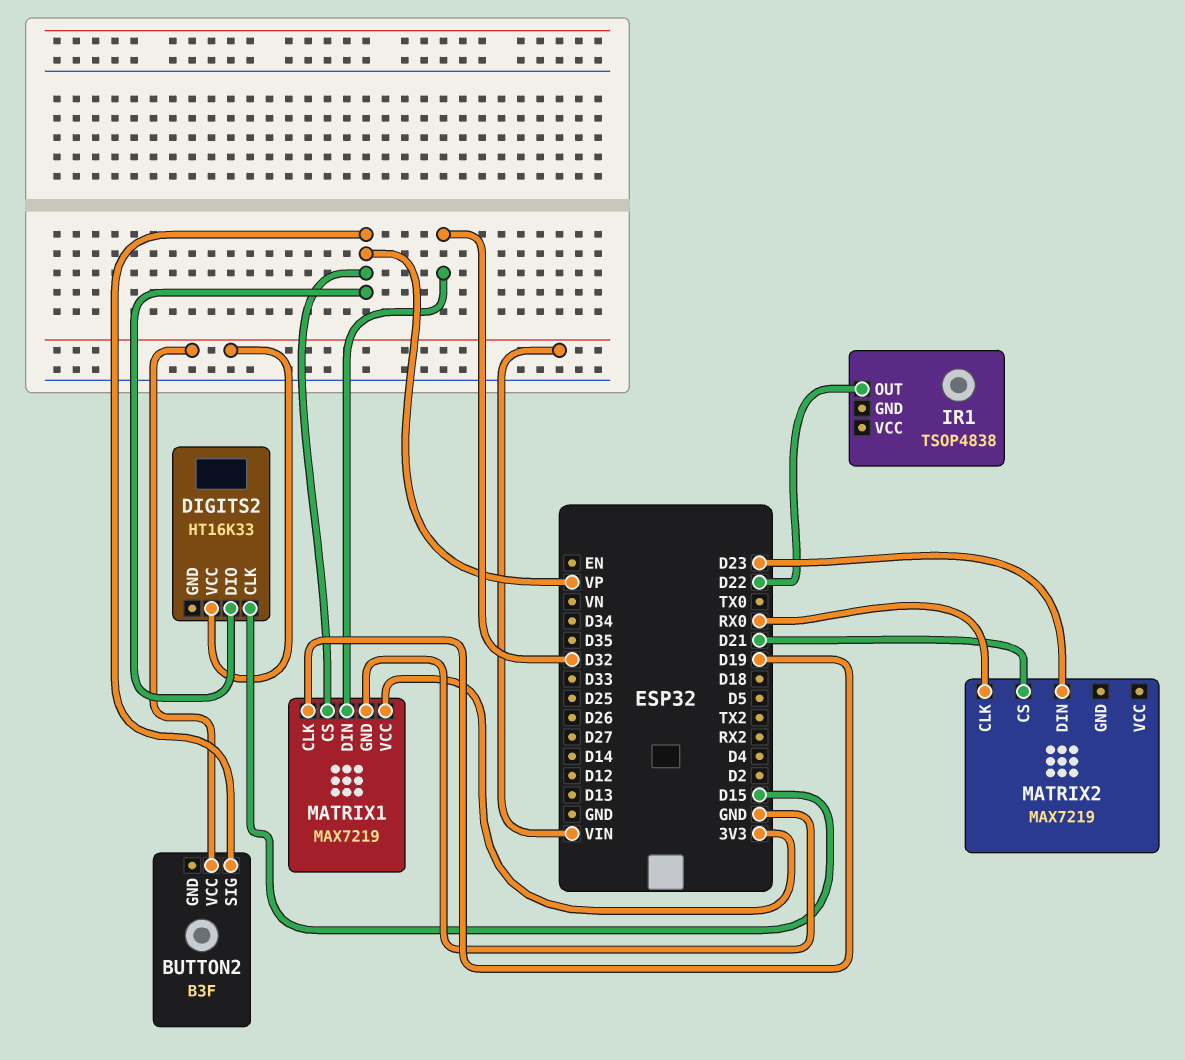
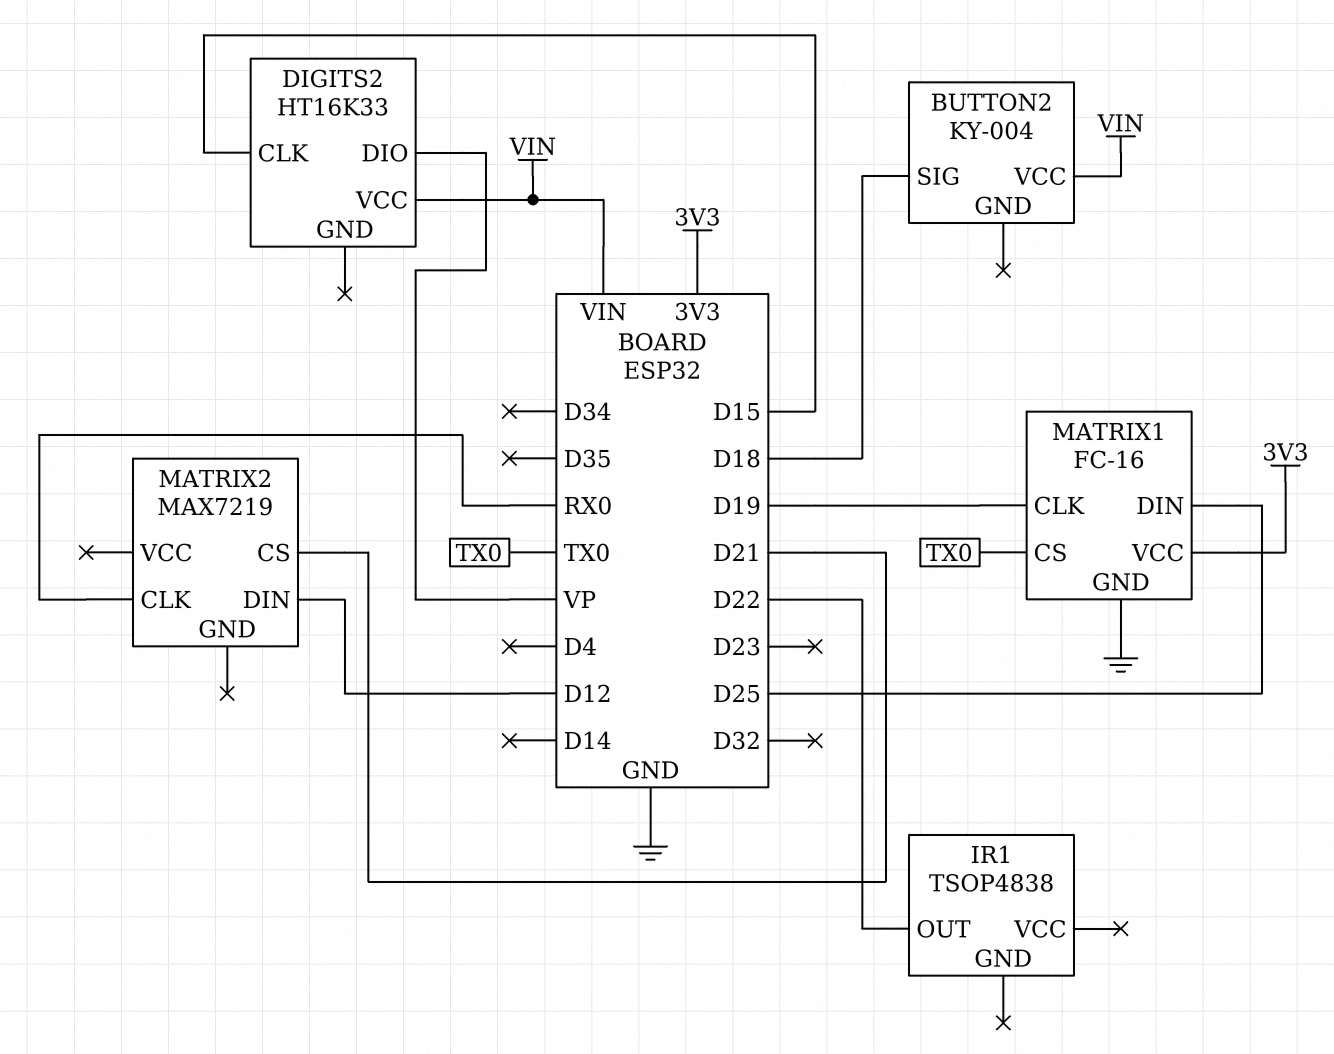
BUTTON2: B3F -> KY-004
BUTTON2 pin SIG: VP -> D18
MATRIX1: MAX7219 -> FC-16
MATRIX1 pin CS: VP -> TX0
MATRIX1 pin DIN: D32 -> D25
MATRIX2 pin DIN: D23 -> D12

